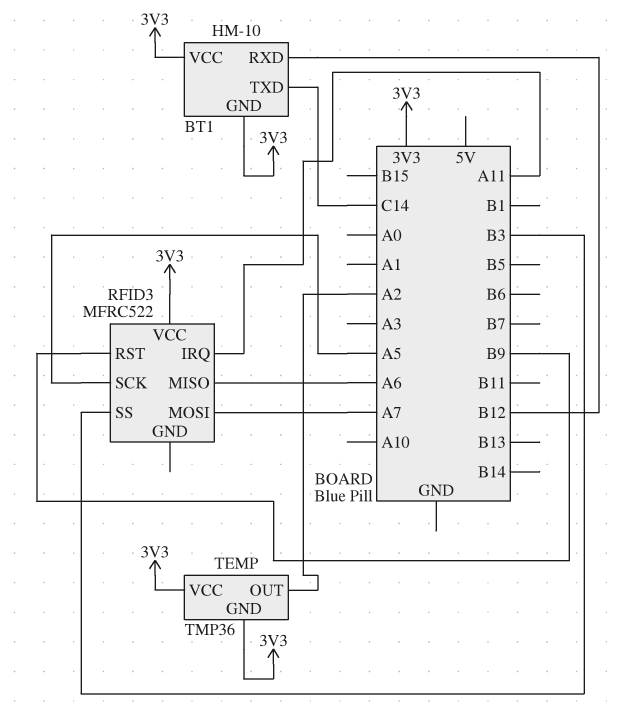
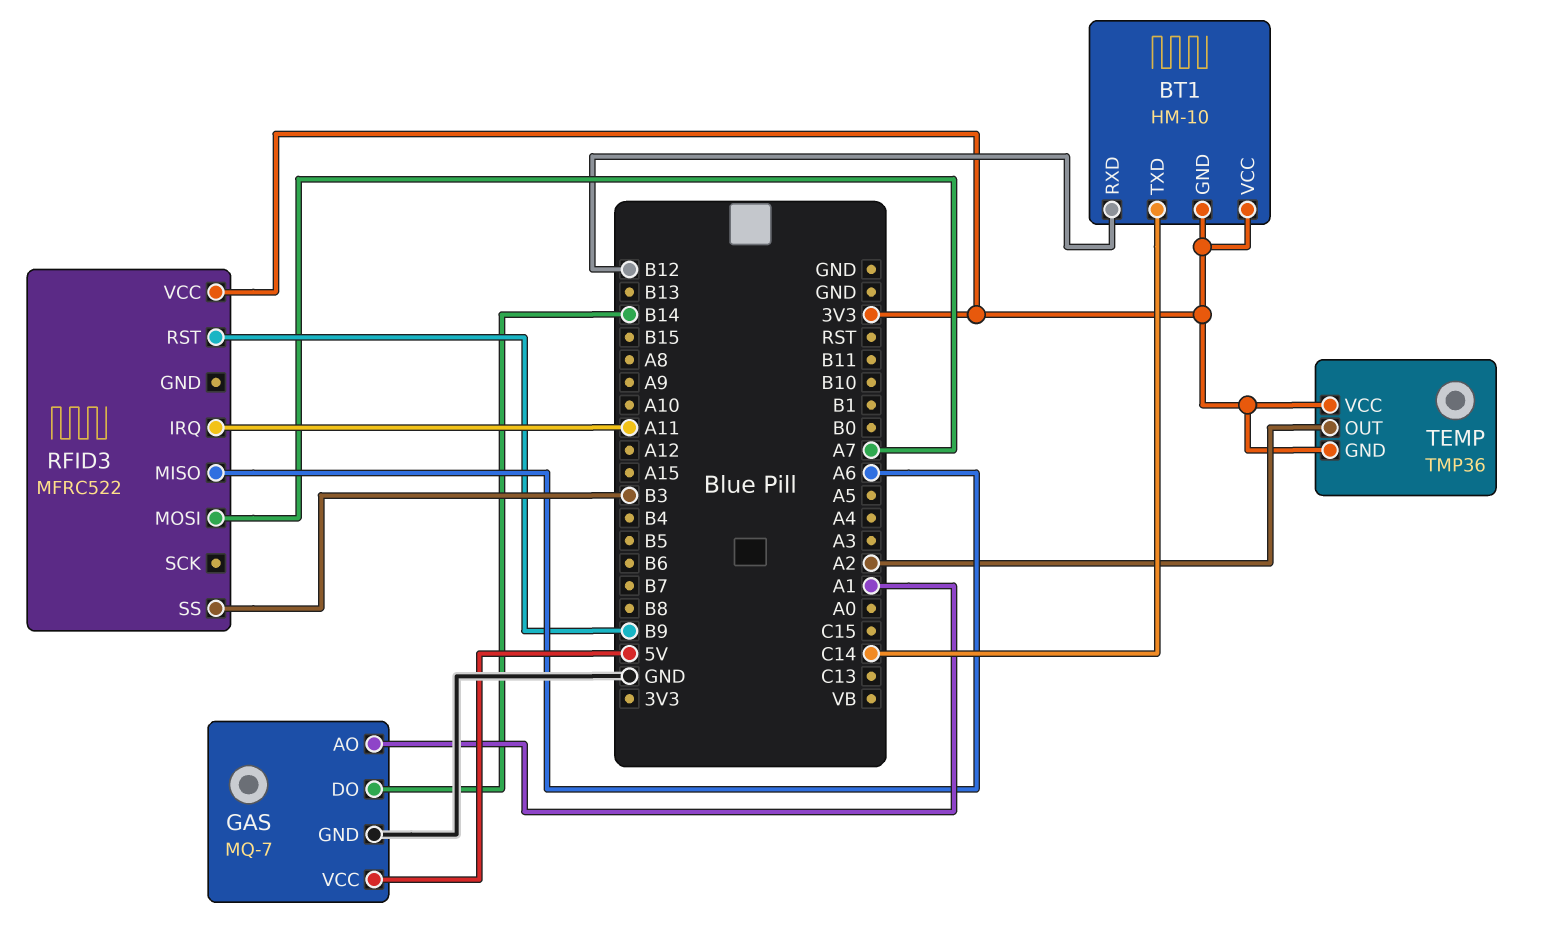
GAS: none -> MQ-7
GAS pin AO: none -> A1
GAS pin DO: none -> B14
GAS pin GND: none -> GND
GAS pin VCC: none -> 5V
RFID3 pin SCK: A5 -> none

